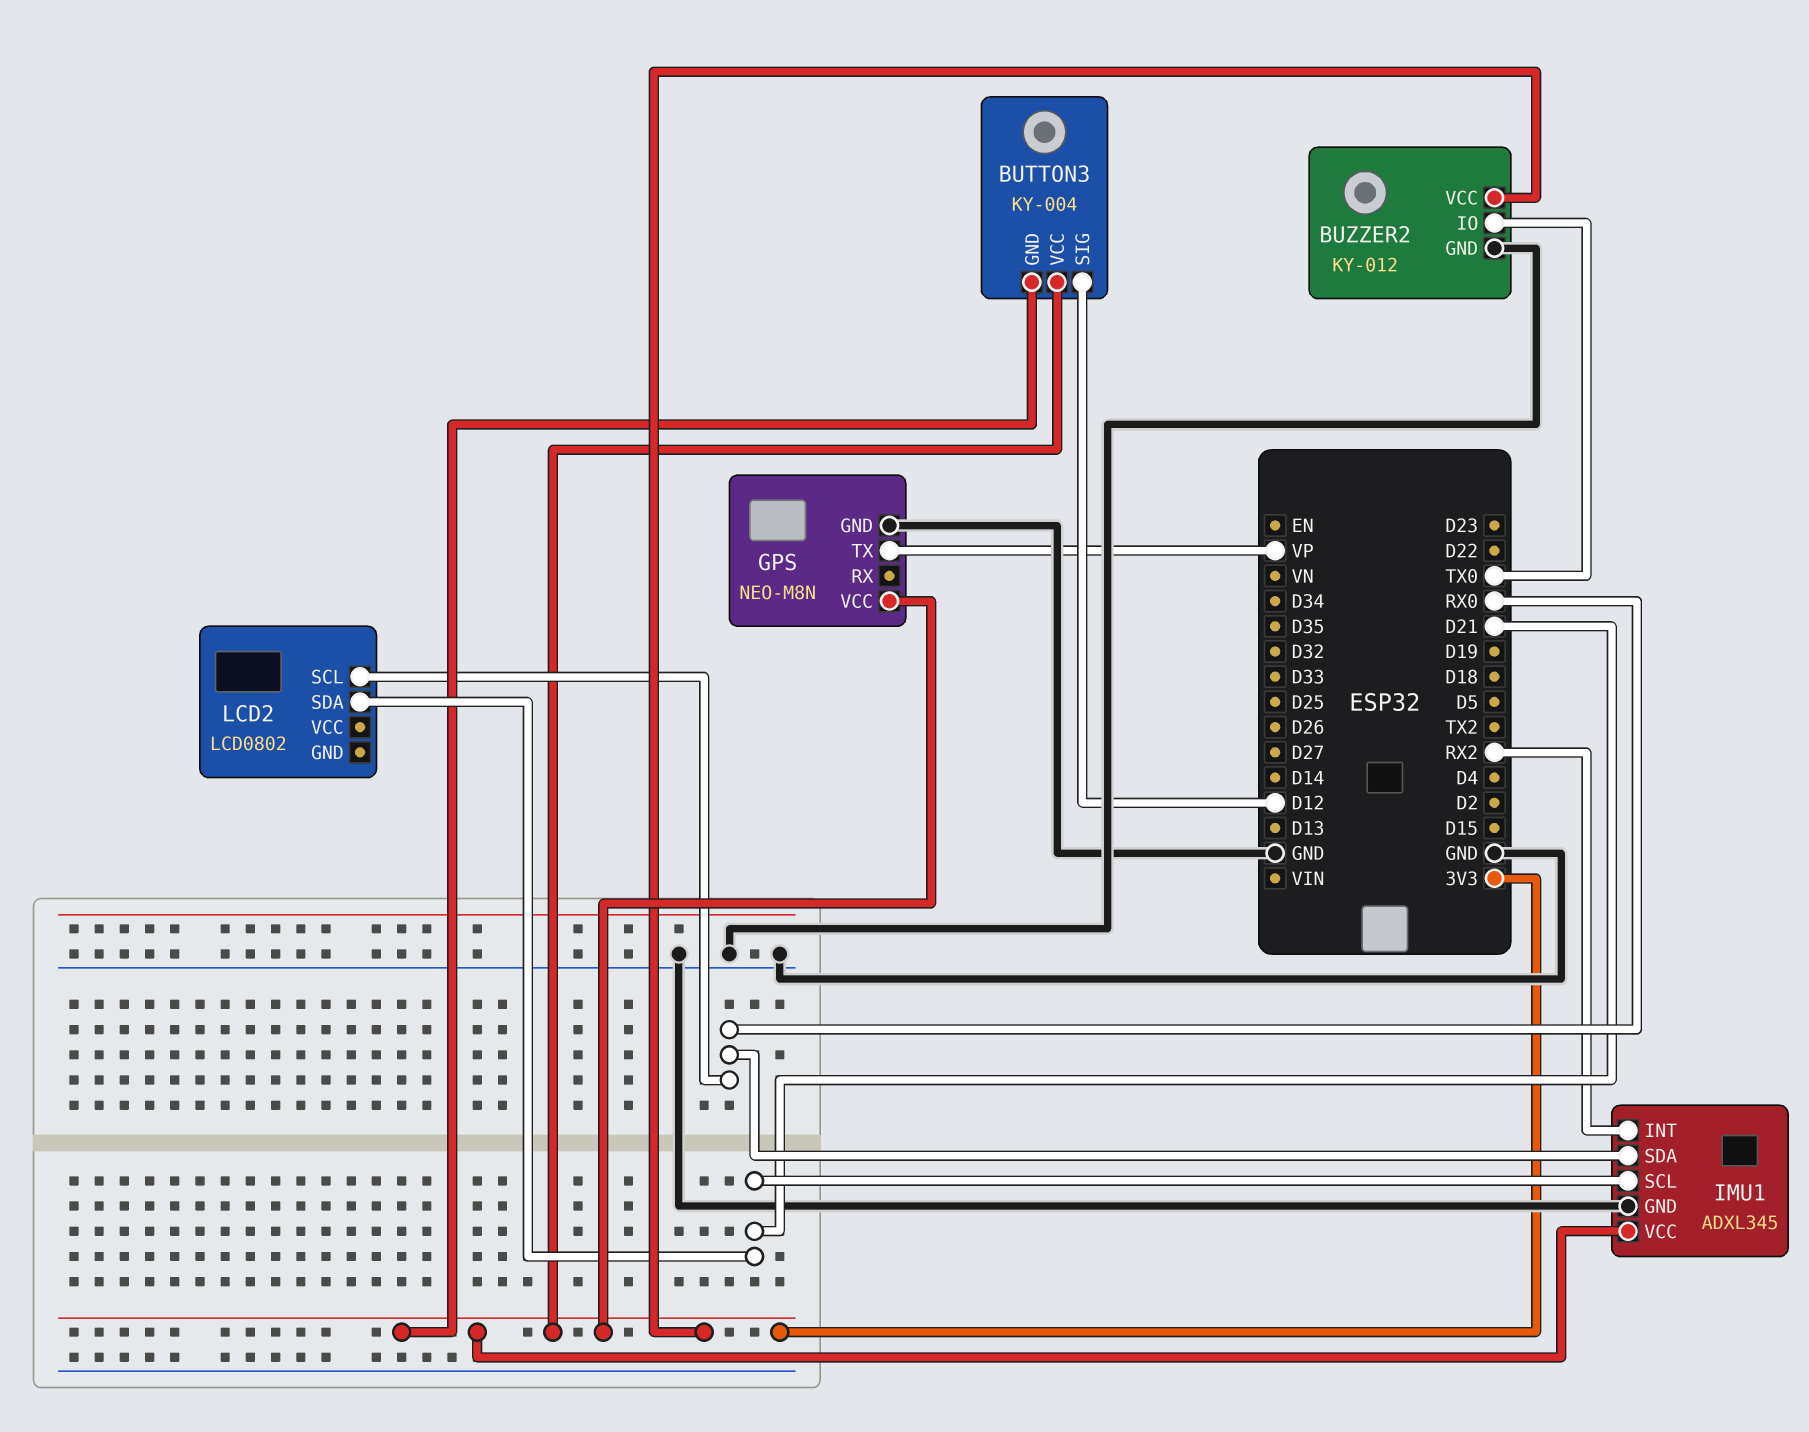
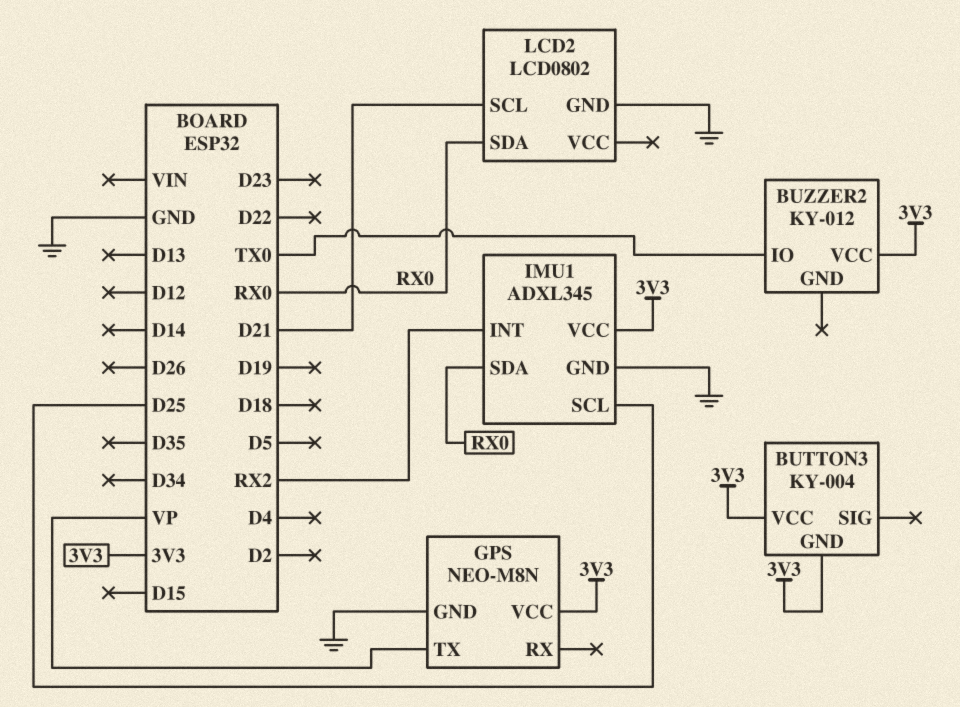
BUTTON3 pin SIG: D12 -> none
BUZZER2 pin GND: GND -> none
IMU1 pin SCL: D21 -> D25
LCD2 pin GND: none -> GND
LCD2 pin SCL: RX0 -> D21
LCD2 pin SDA: D21 -> RX0

